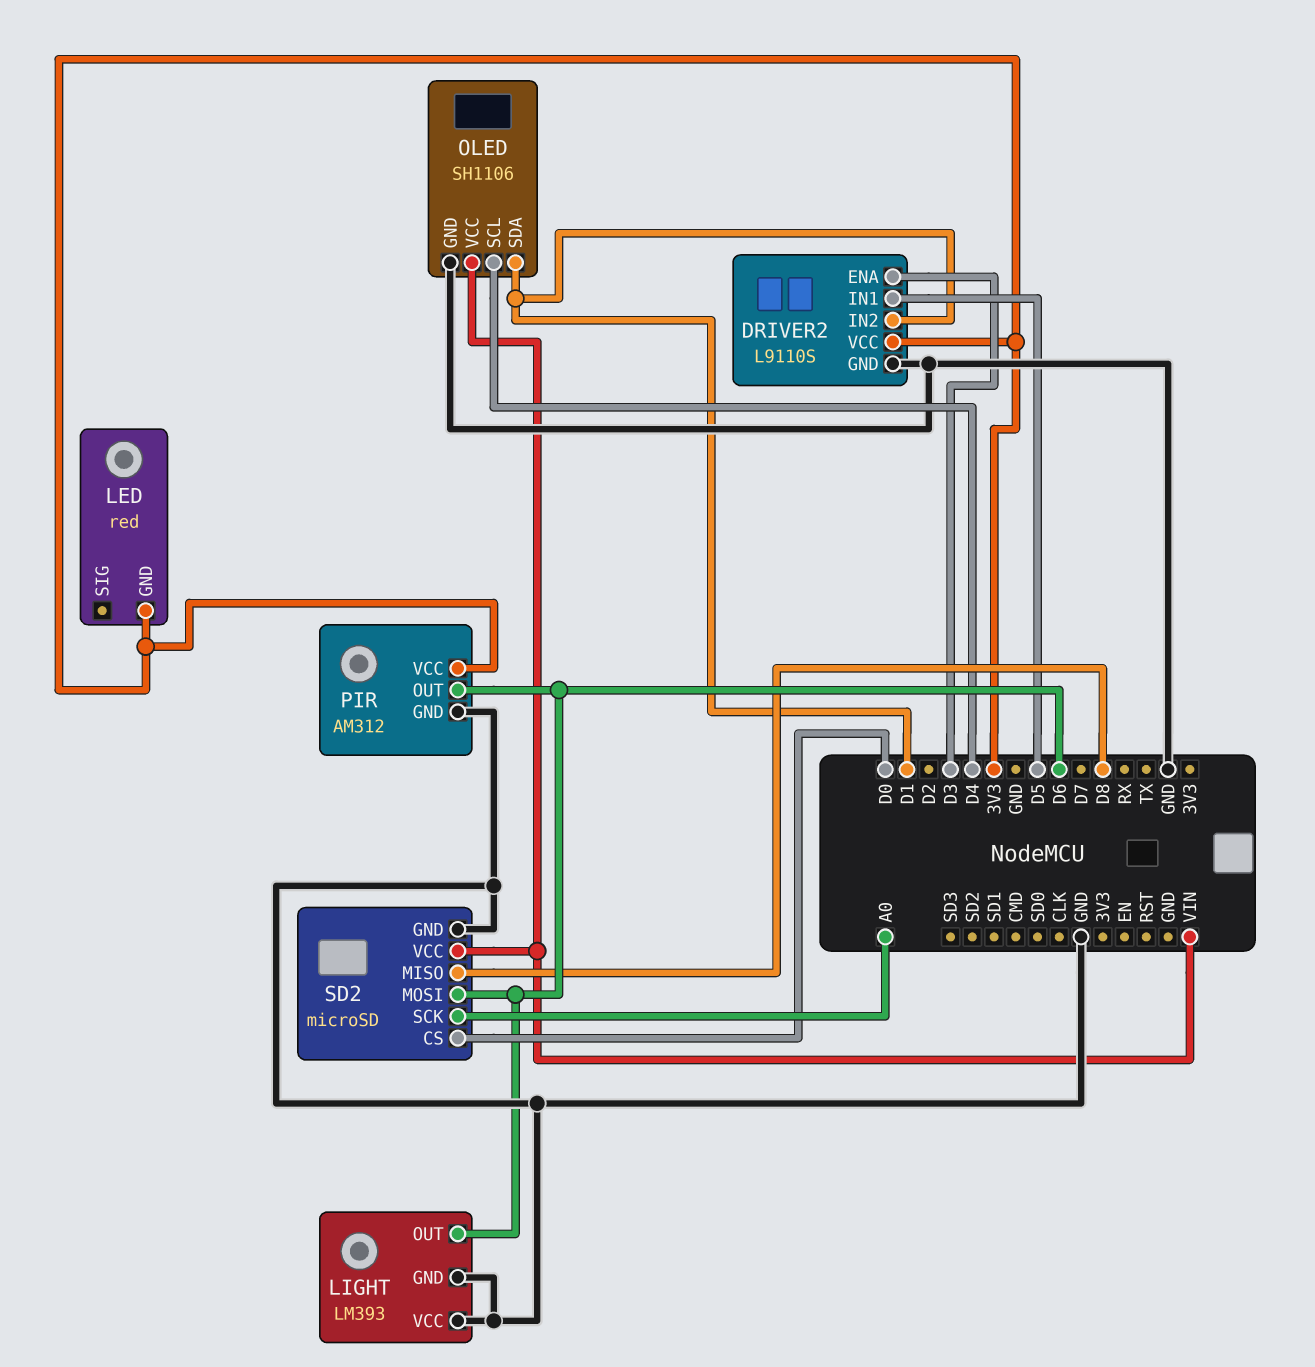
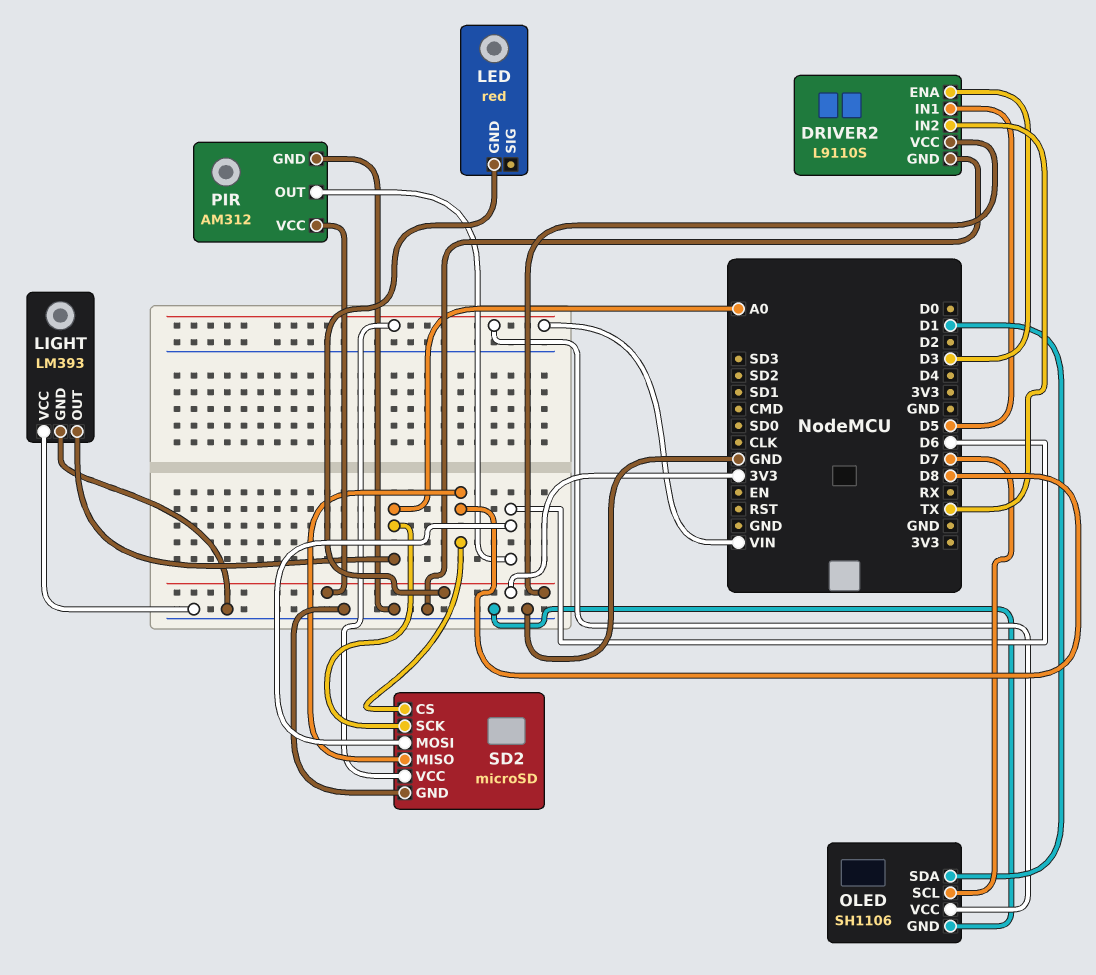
DRIVER2 pin IN2: D1 -> TX
LIGHT pin OUT: D6 -> A0
OLED pin SCL: D4 -> D7
SD2 pin CS: D0 -> D8

